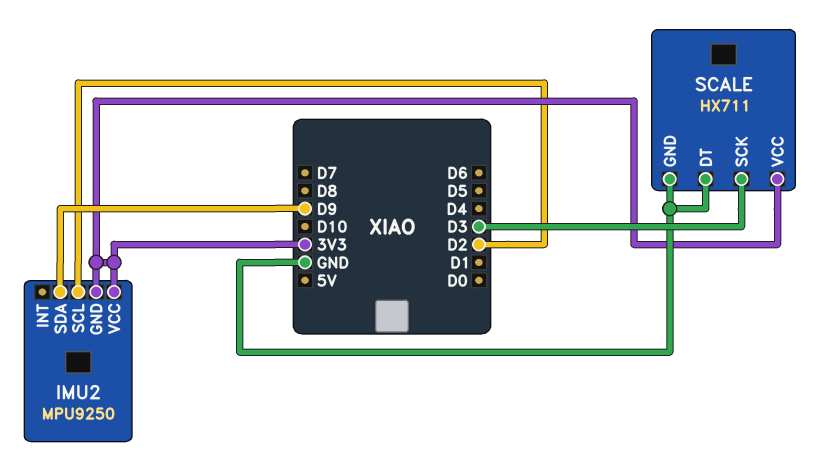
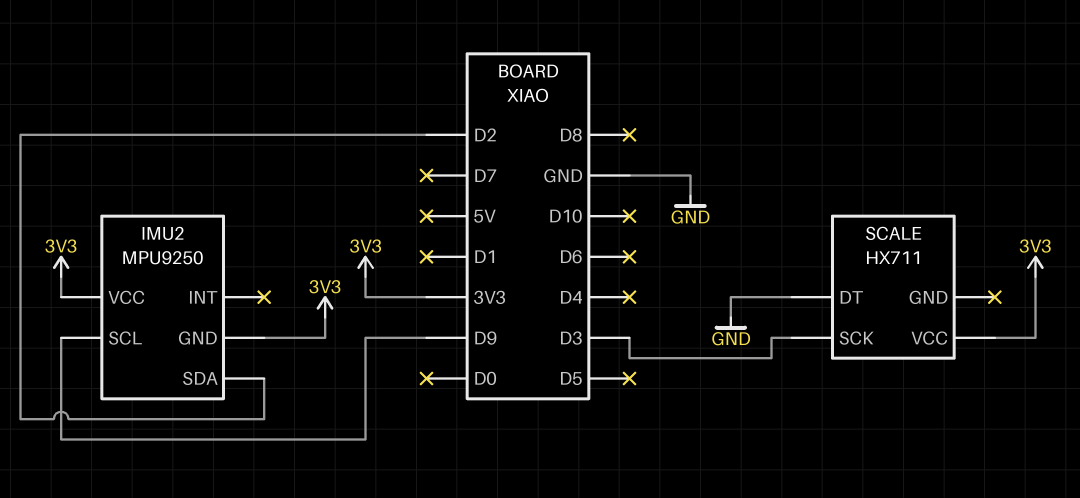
IMU2 pin SCL: D2 -> D9
IMU2 pin SDA: D9 -> D2
SCALE pin GND: GND -> none

